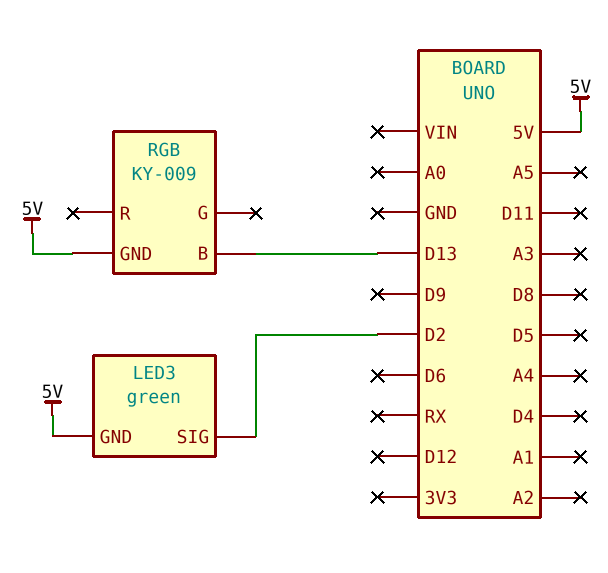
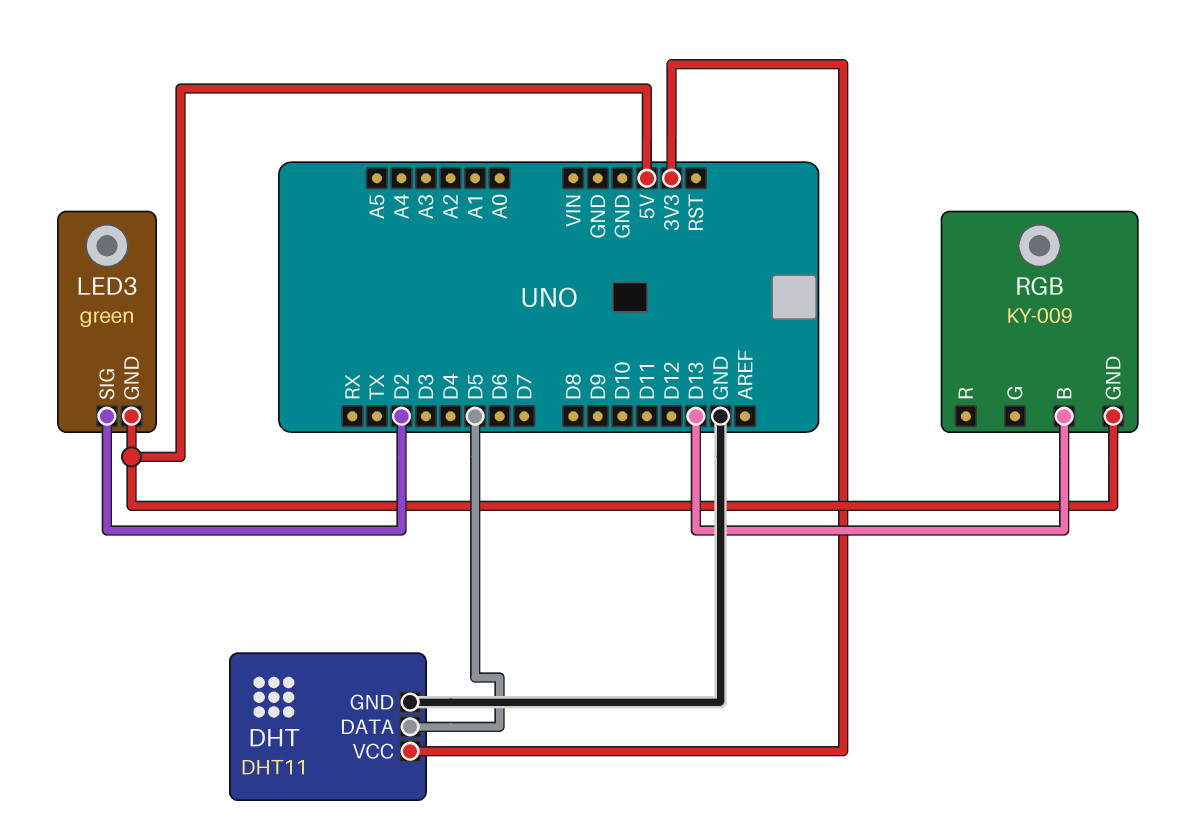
DHT: none -> DHT11
DHT pin DATA: none -> D5
DHT pin GND: none -> GND
DHT pin VCC: none -> 3V3

